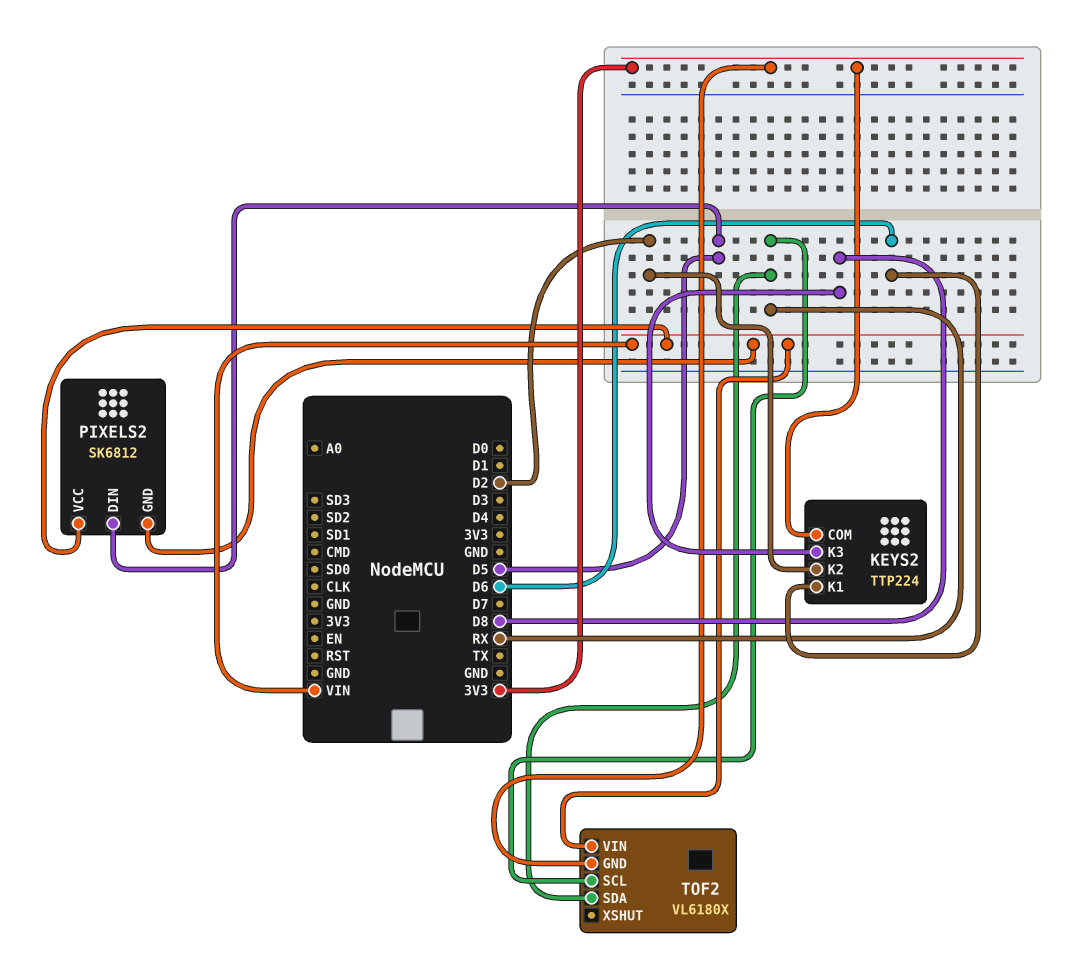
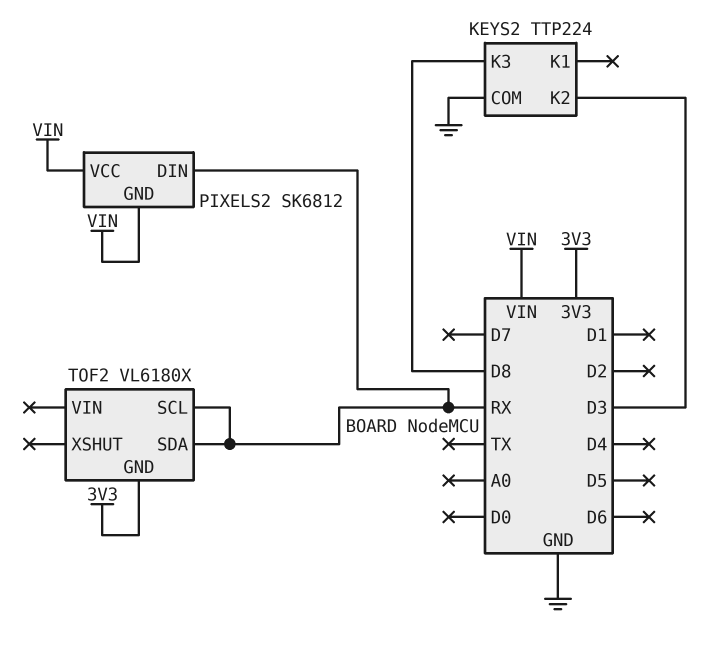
KEYS2 pin COM: 3V3 -> GND
KEYS2 pin K1: D6 -> none
KEYS2 pin K2: D2 -> D3
PIXELS2 pin DIN: D5 -> RX
TOF2 pin VIN: VIN -> none

